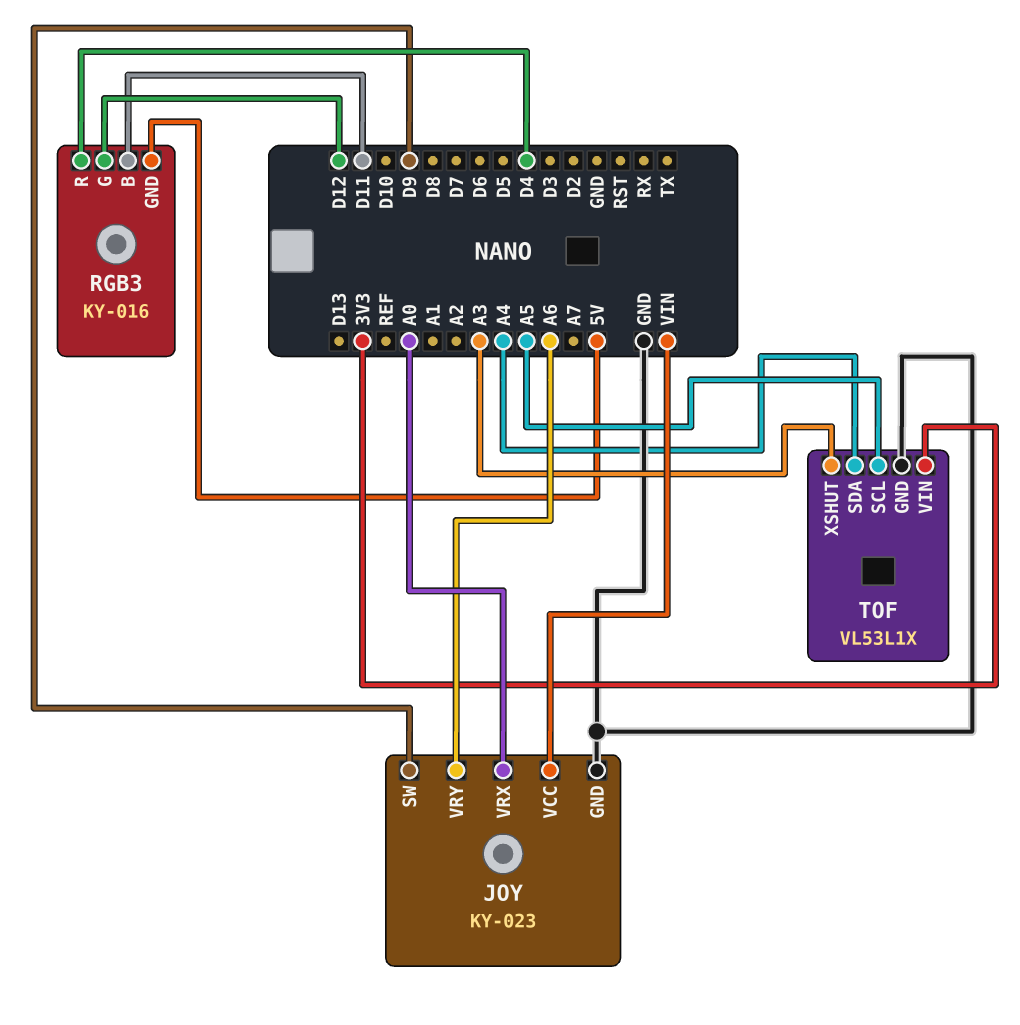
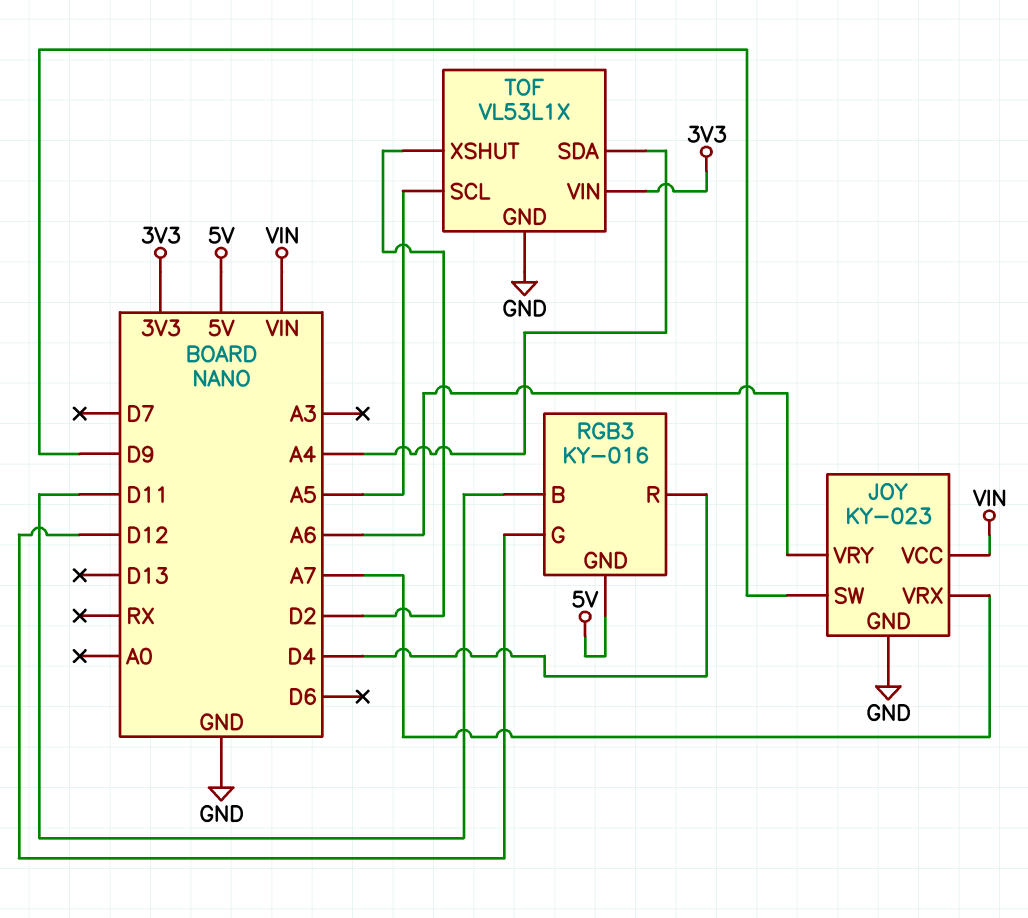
JOY pin VRX: A0 -> A7
TOF pin XSHUT: A3 -> D2

